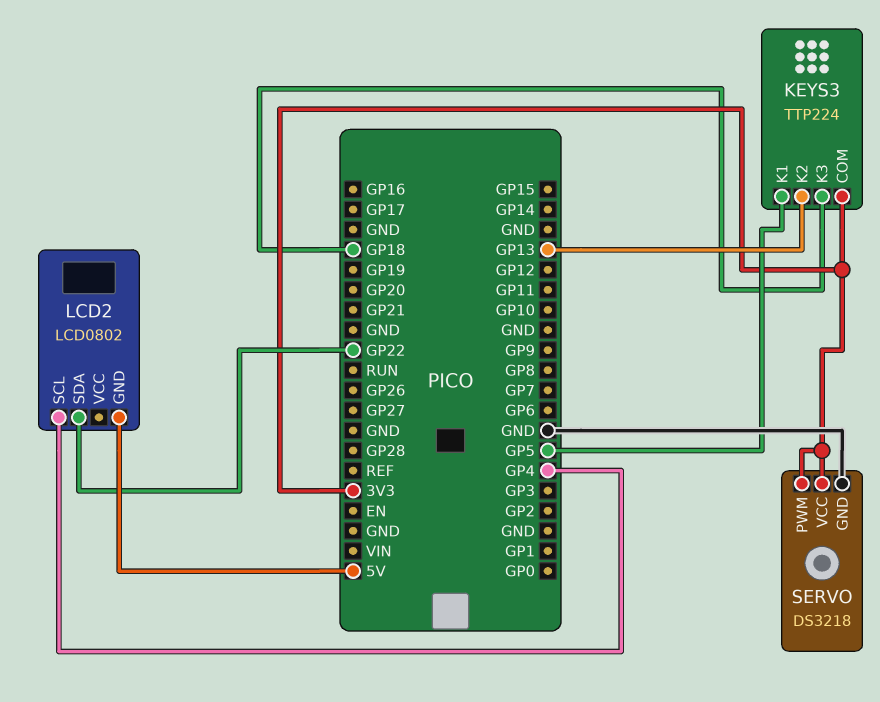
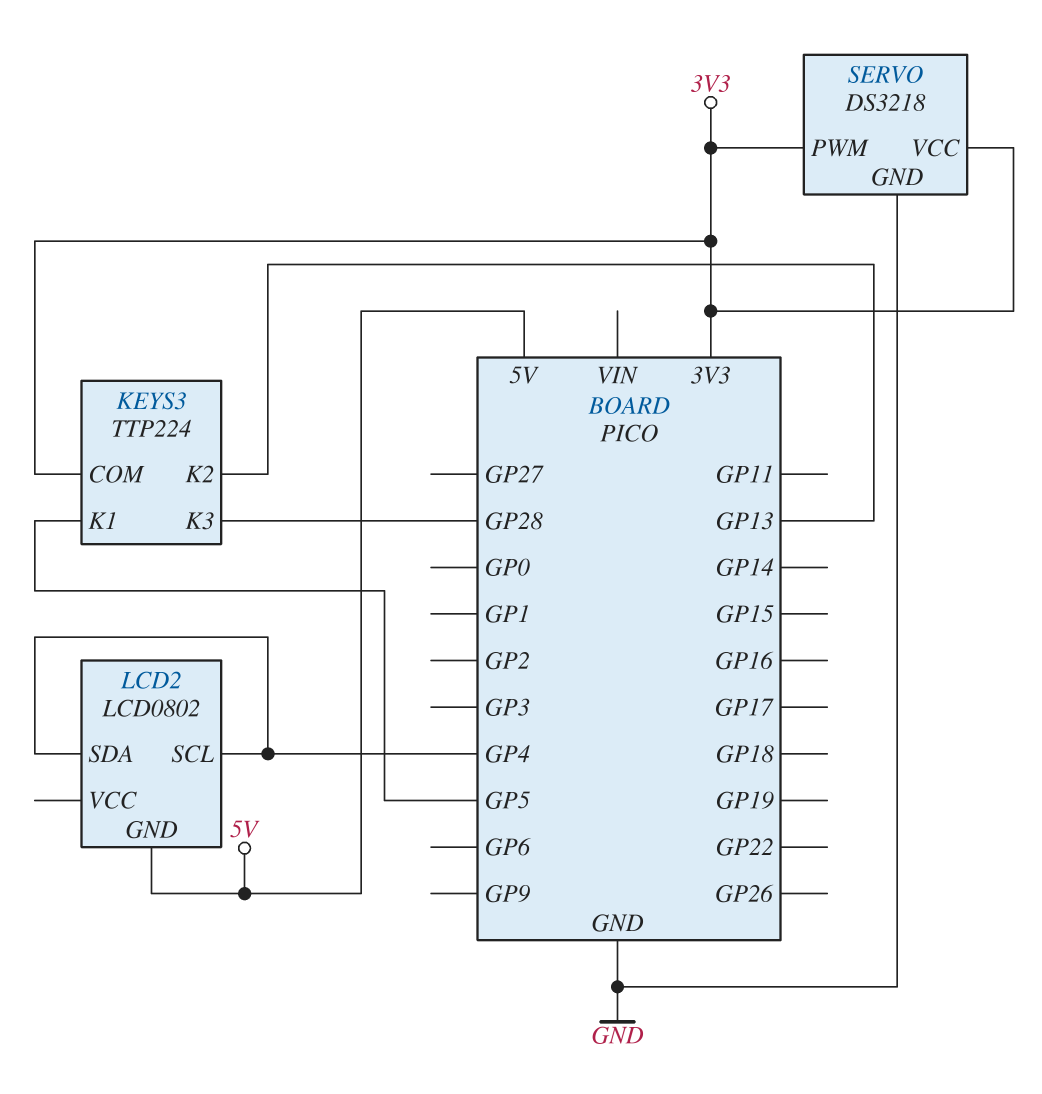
KEYS3 pin K3: GP18 -> GP28
LCD2 pin SDA: GP22 -> GP4

